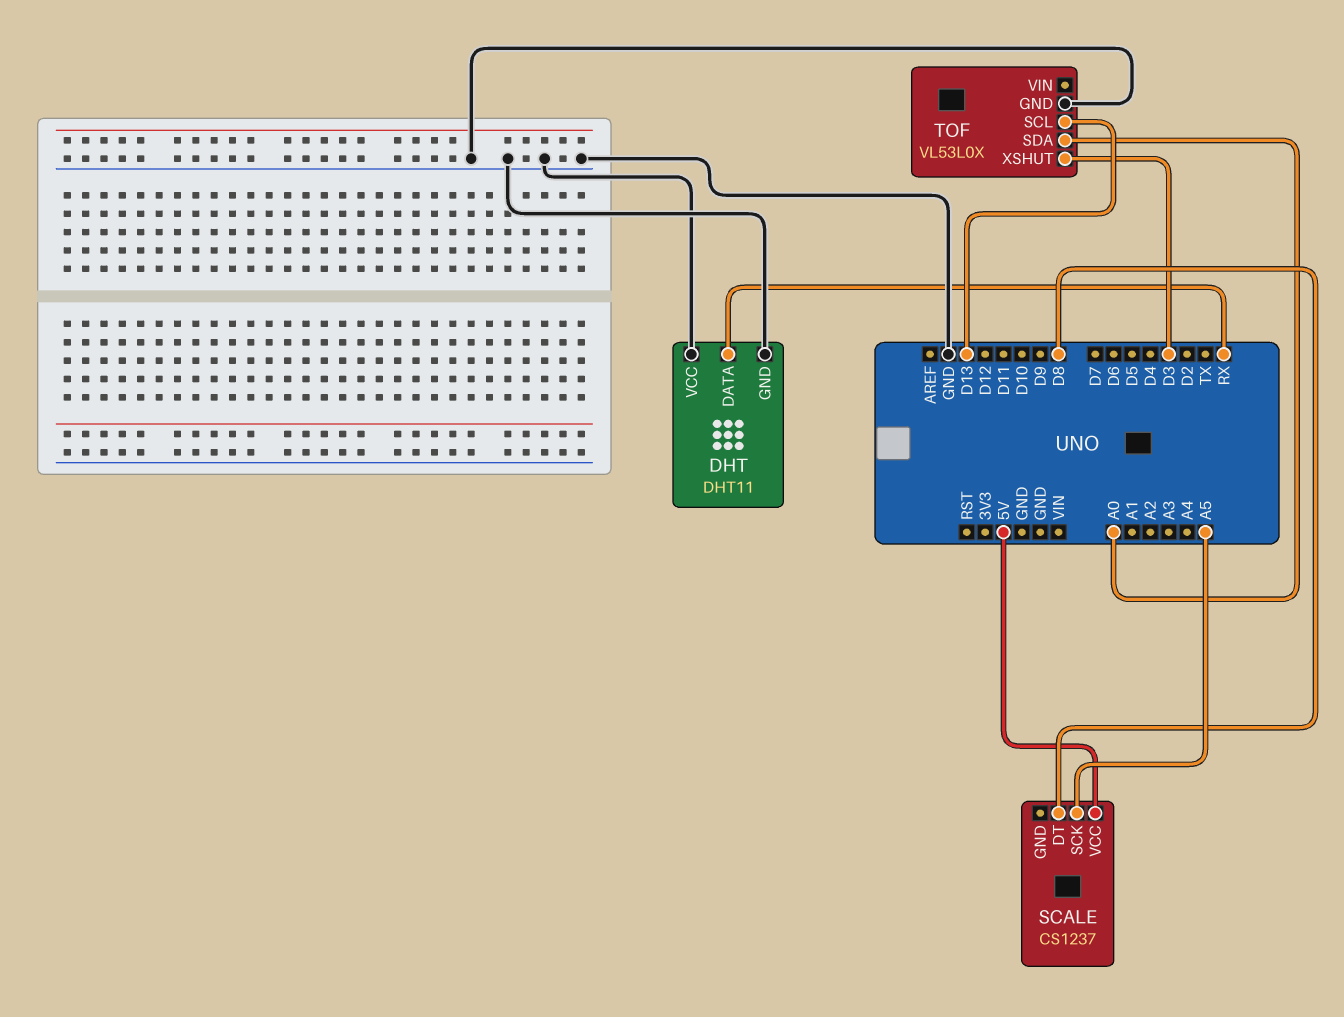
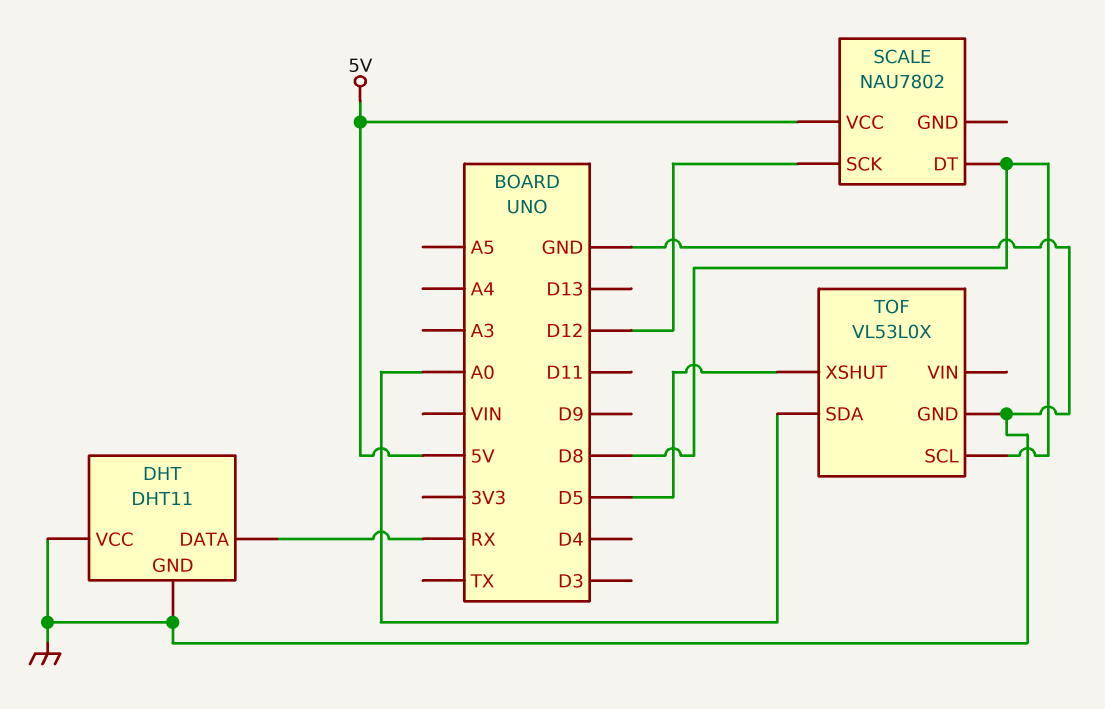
SCALE: CS1237 -> NAU7802
SCALE pin SCK: A5 -> D12
TOF pin SCL: D13 -> D8
TOF pin XSHUT: D3 -> D5

